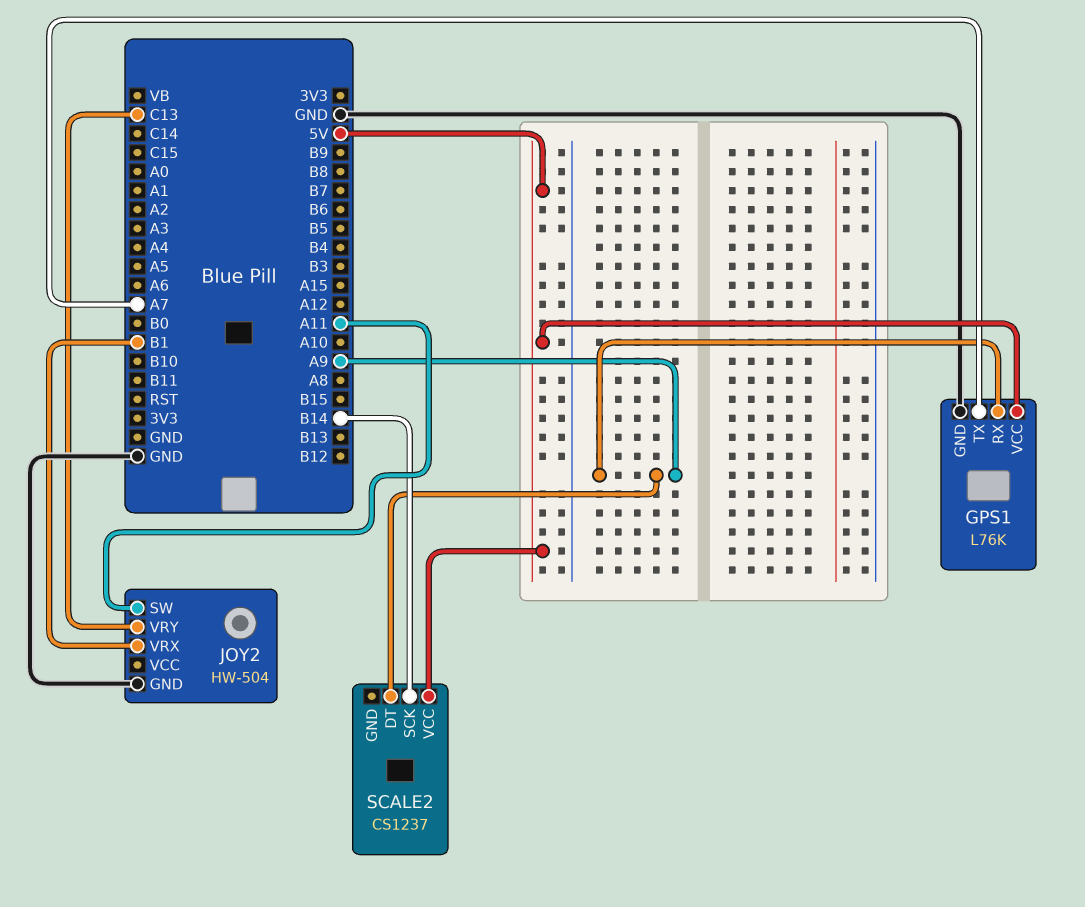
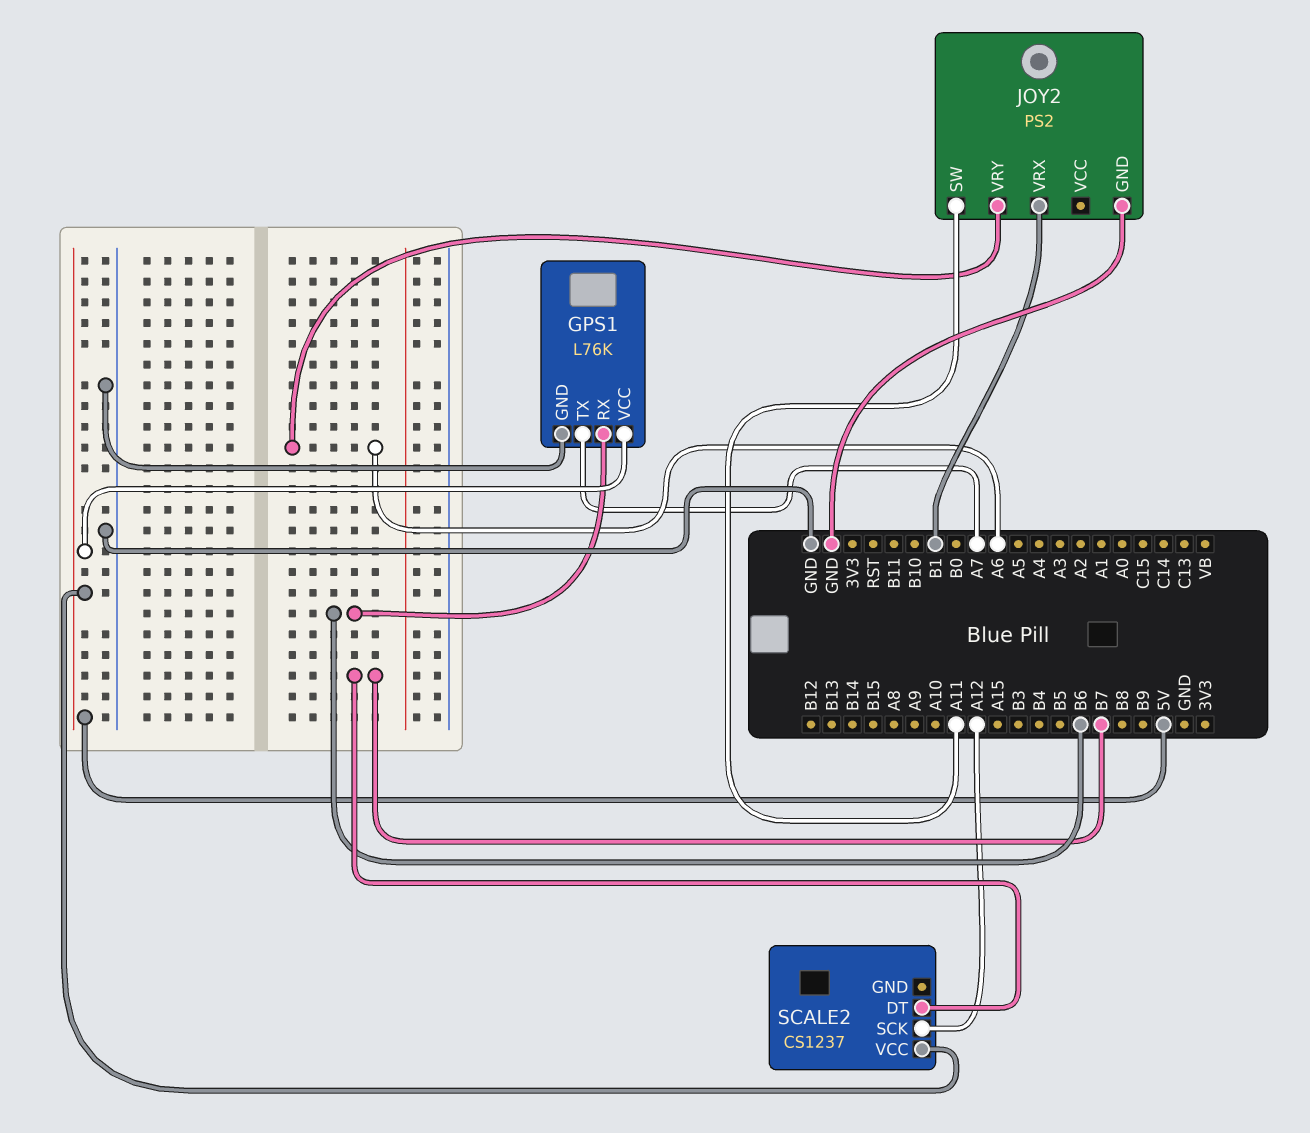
GPS1 pin RX: A9 -> B6
JOY2: HW-504 -> PS2
JOY2 pin VRY: C13 -> A6
SCALE2 pin DT: A9 -> B7
SCALE2 pin SCK: B14 -> A12

